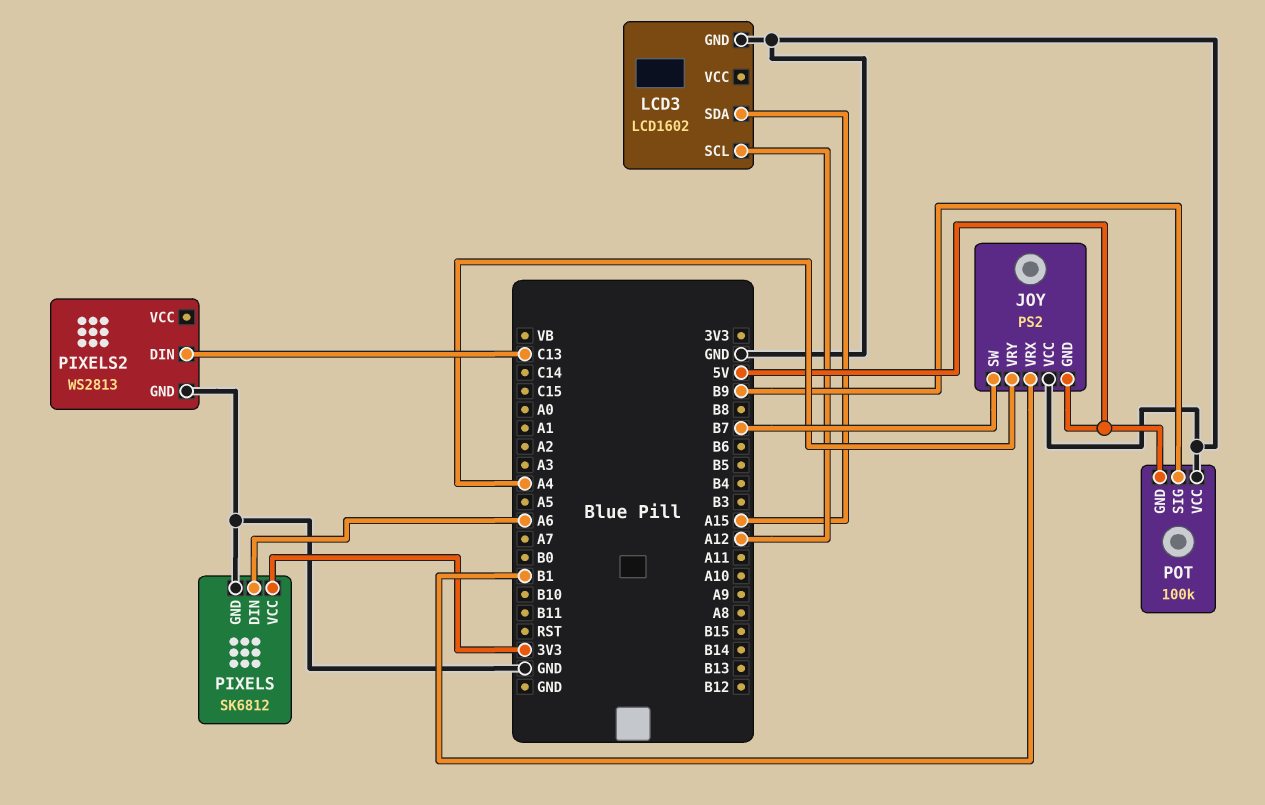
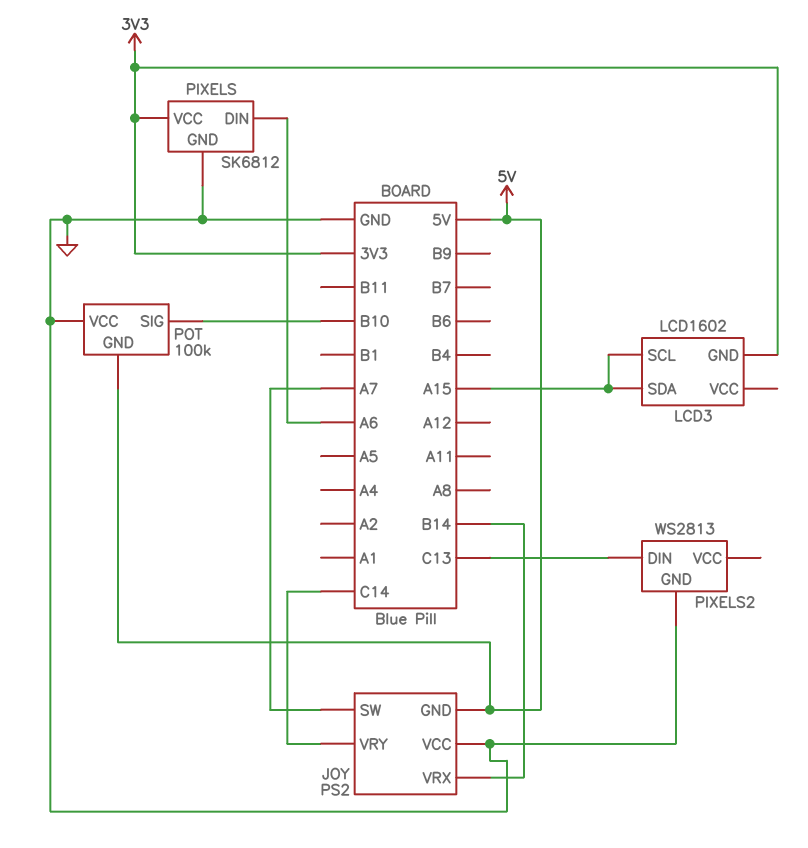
JOY pin SW: B7 -> A7
JOY pin VRX: B1 -> B14
JOY pin VRY: A4 -> C14
LCD3 pin GND: GND -> 3V3
LCD3 pin SCL: A12 -> A15
POT pin SIG: B9 -> B10

